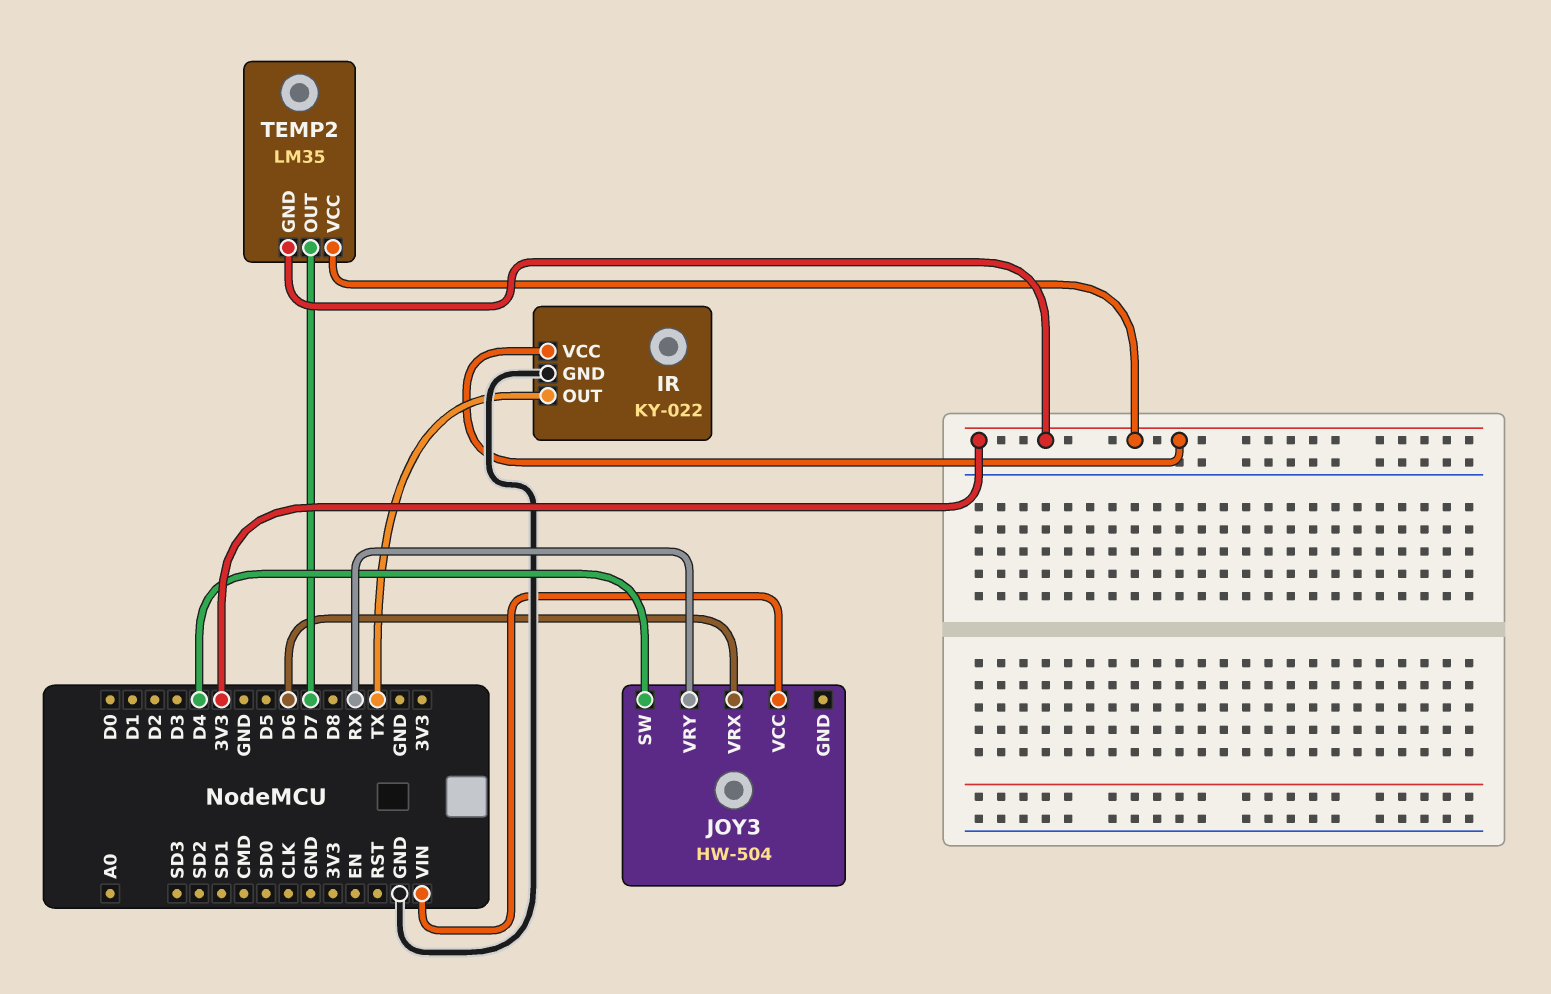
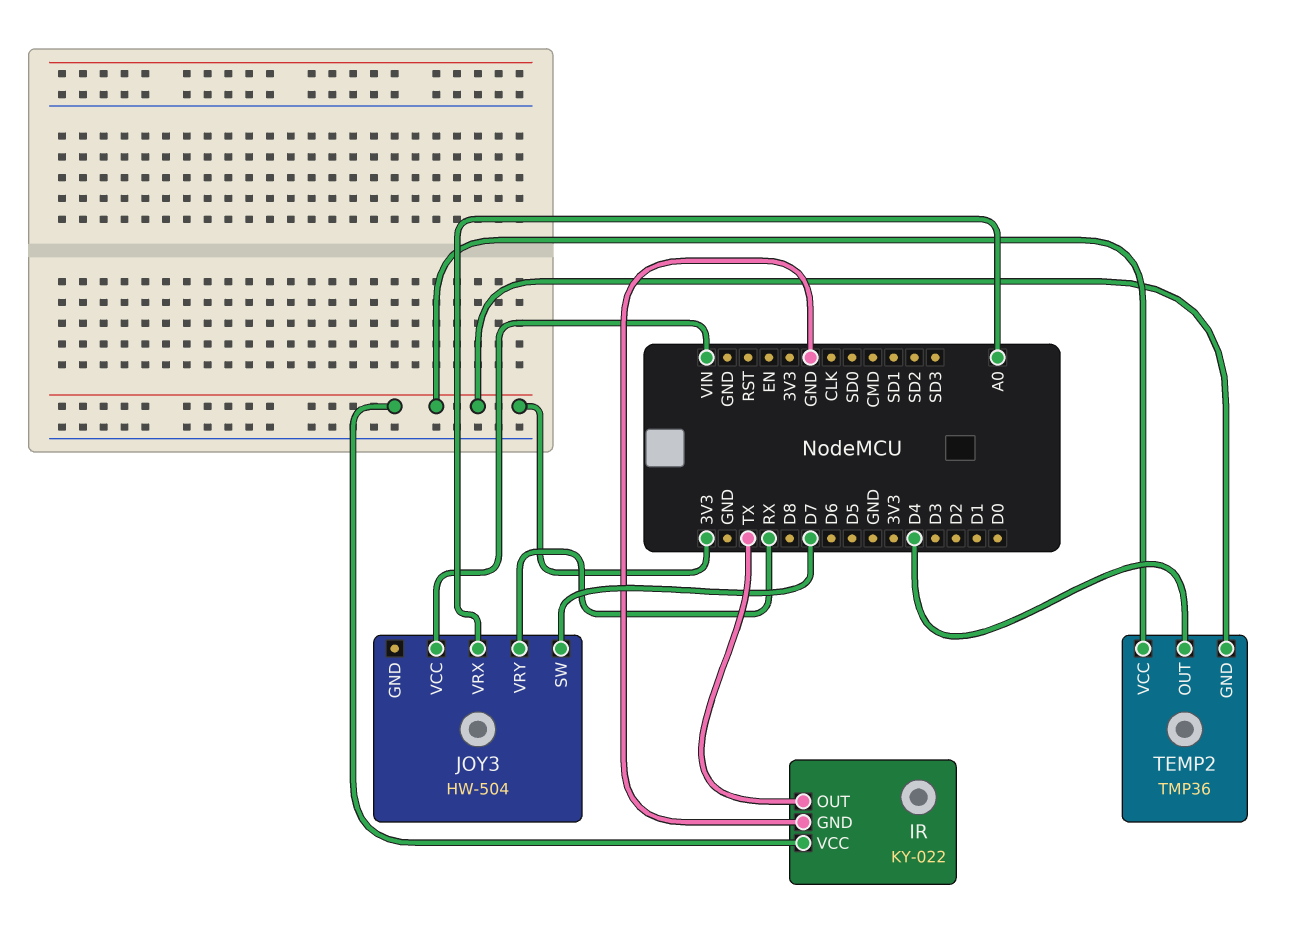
JOY3 pin SW: D4 -> D7
JOY3 pin VRX: D6 -> A0
TEMP2: LM35 -> TMP36
TEMP2 pin OUT: D7 -> D4

